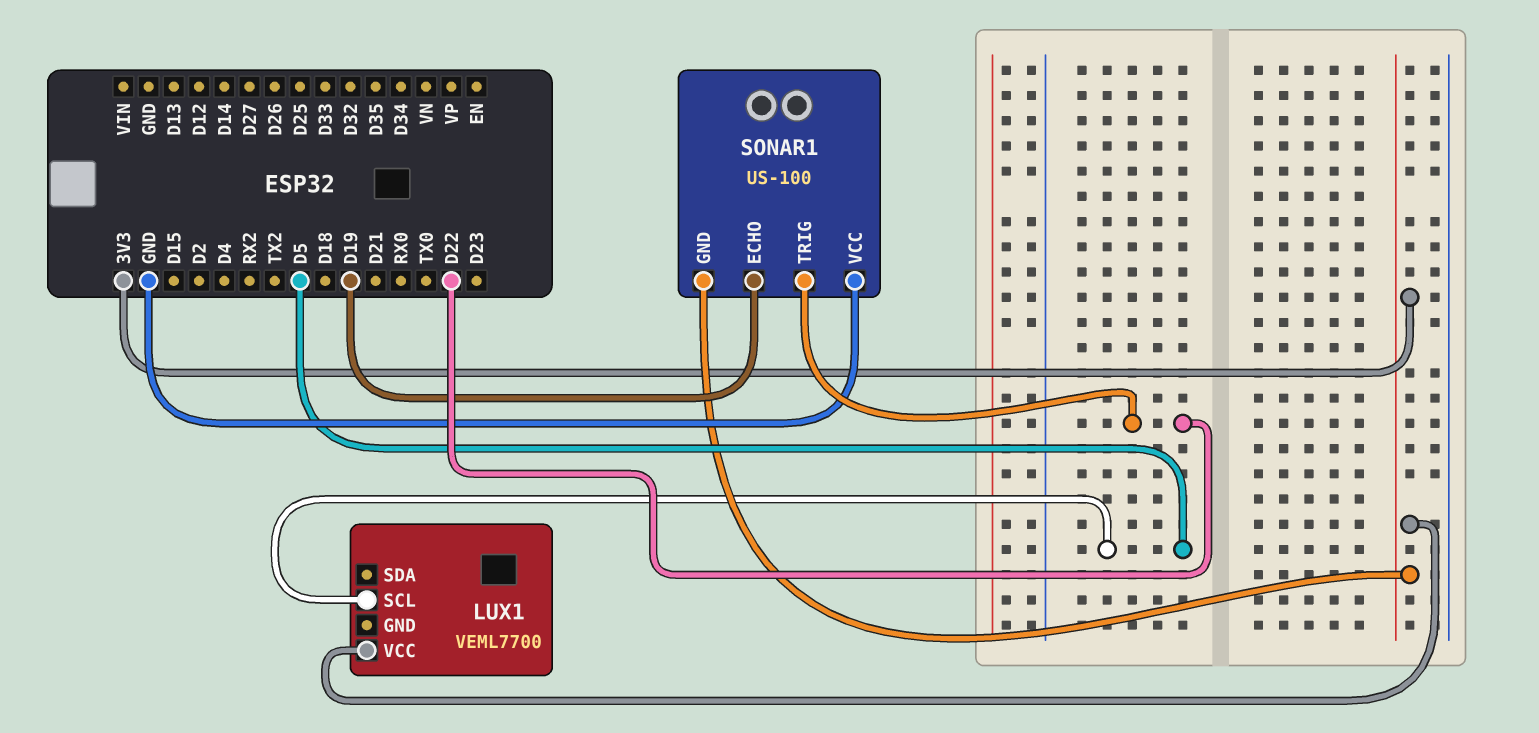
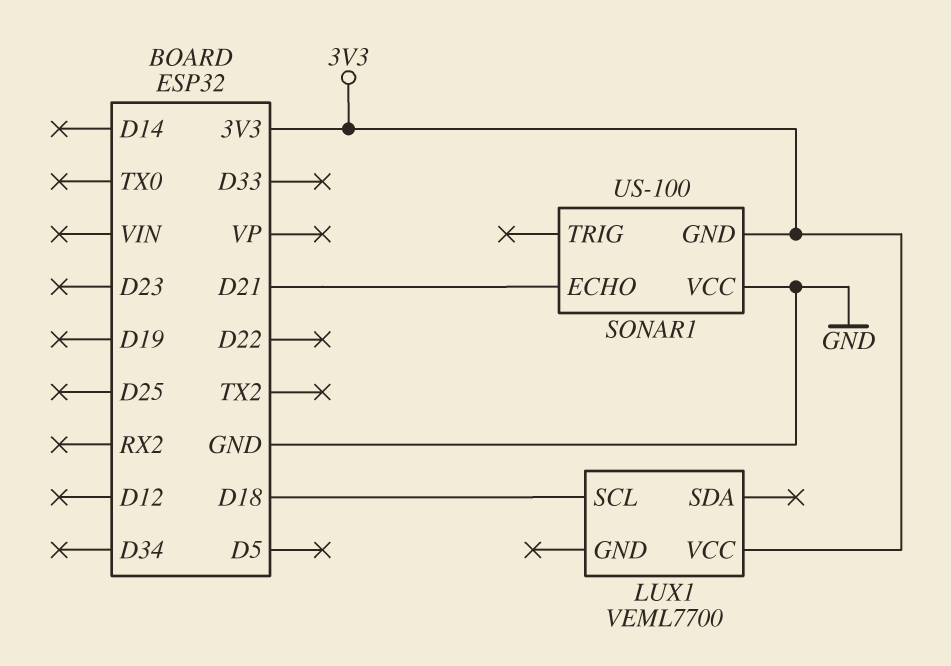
LUX1 pin SCL: D5 -> D18
SONAR1 pin ECHO: D19 -> D21
SONAR1 pin TRIG: D22 -> none

